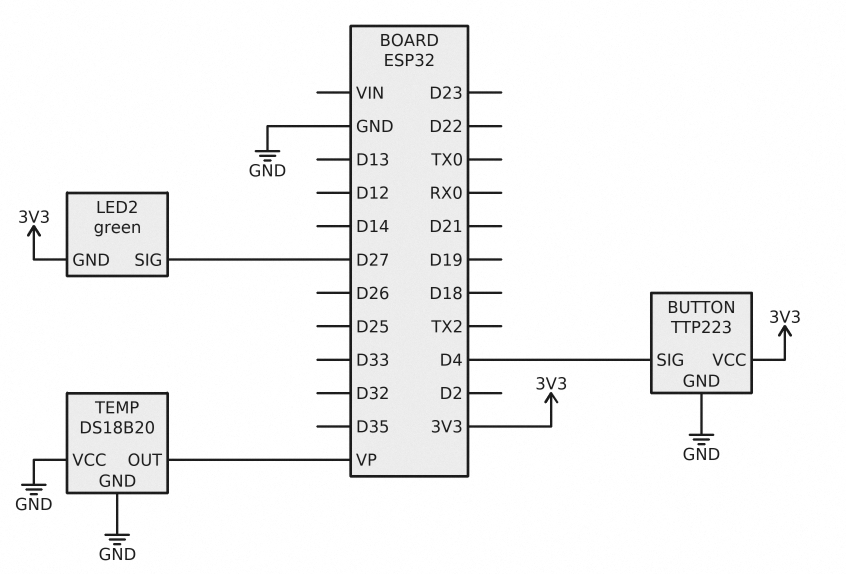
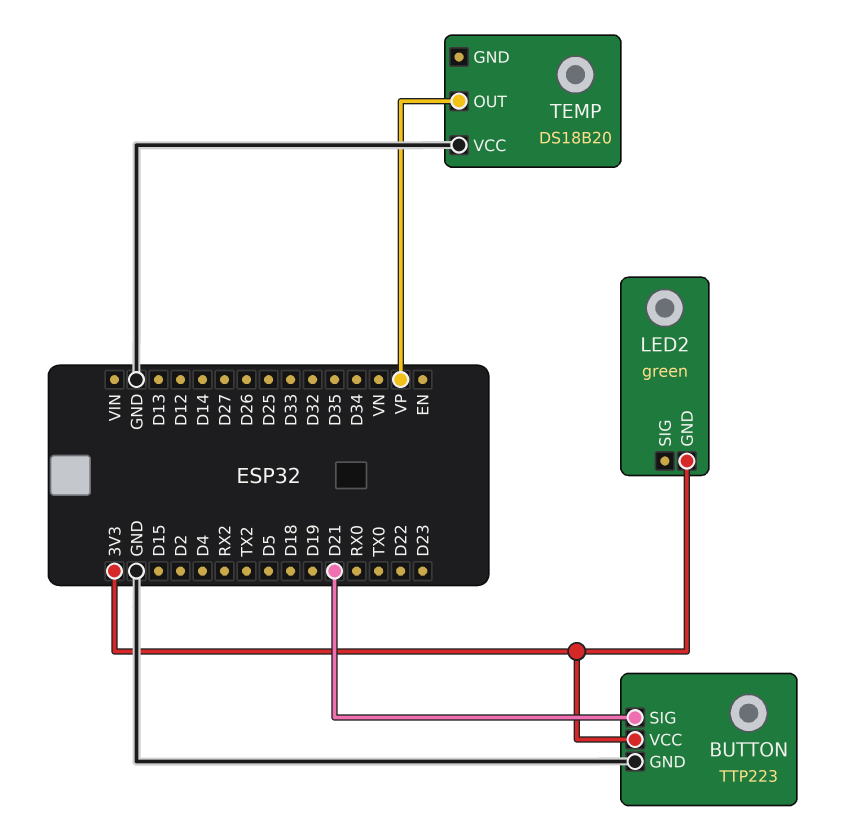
BUTTON pin SIG: D4 -> D21
LED2 pin SIG: D27 -> none
TEMP pin GND: GND -> none

